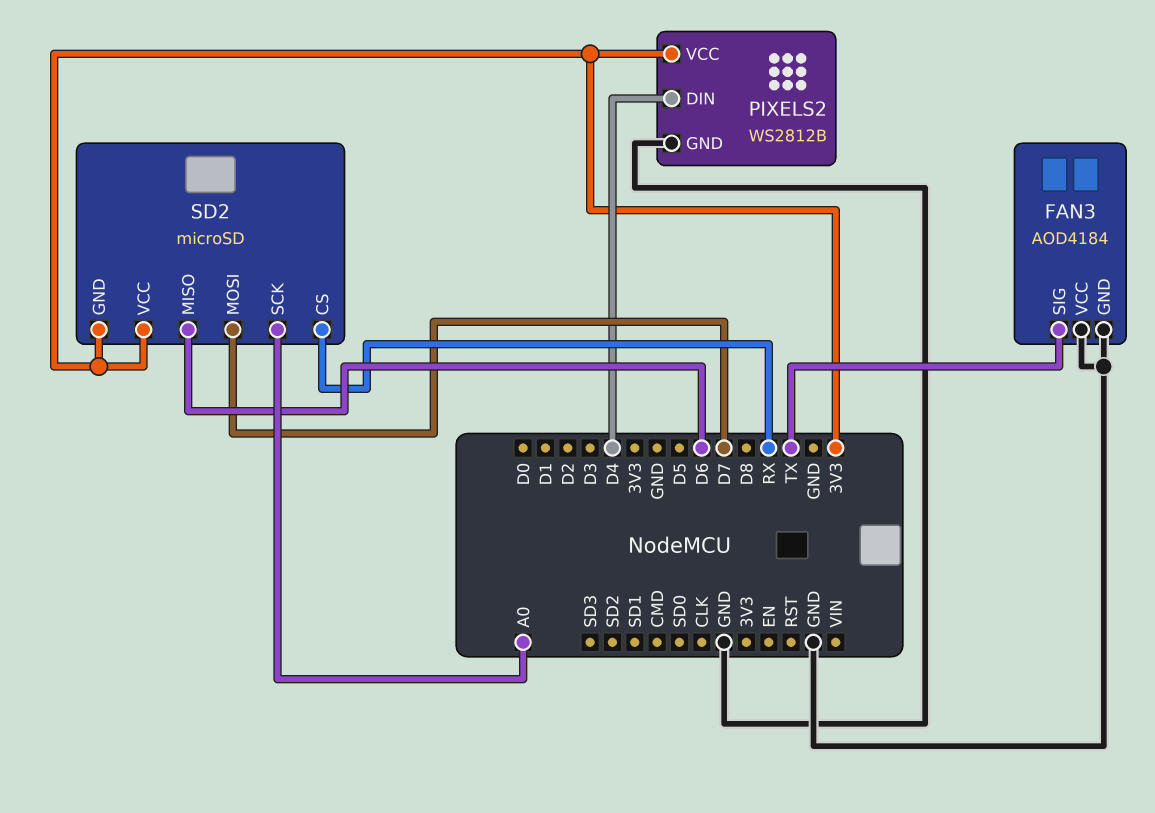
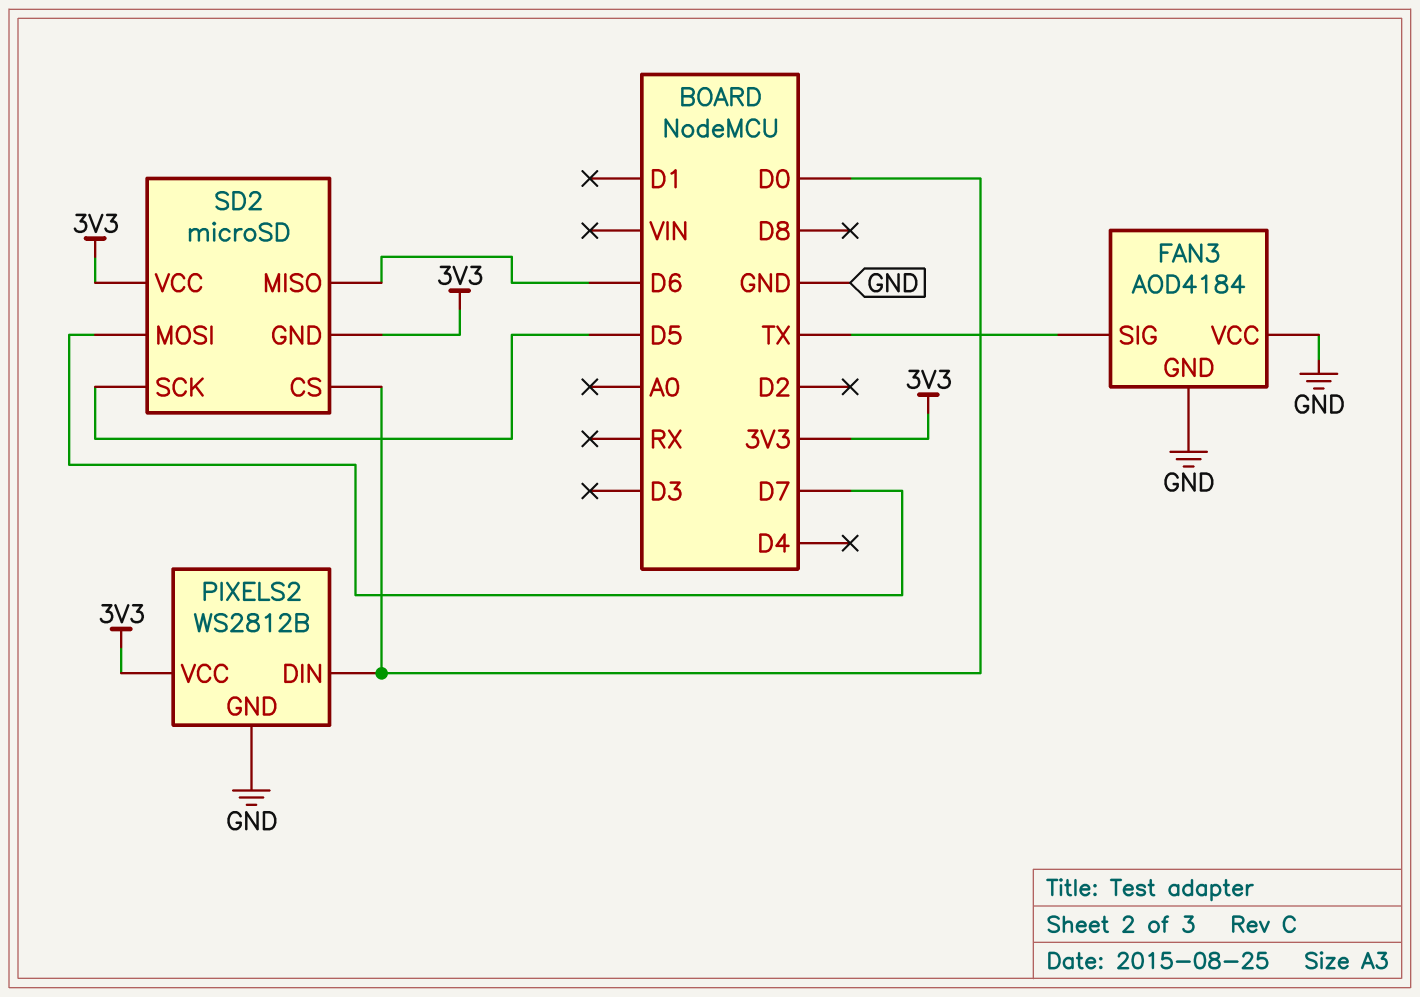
PIXELS2 pin DIN: D4 -> D0
SD2 pin CS: RX -> D0
SD2 pin SCK: A0 -> D5

